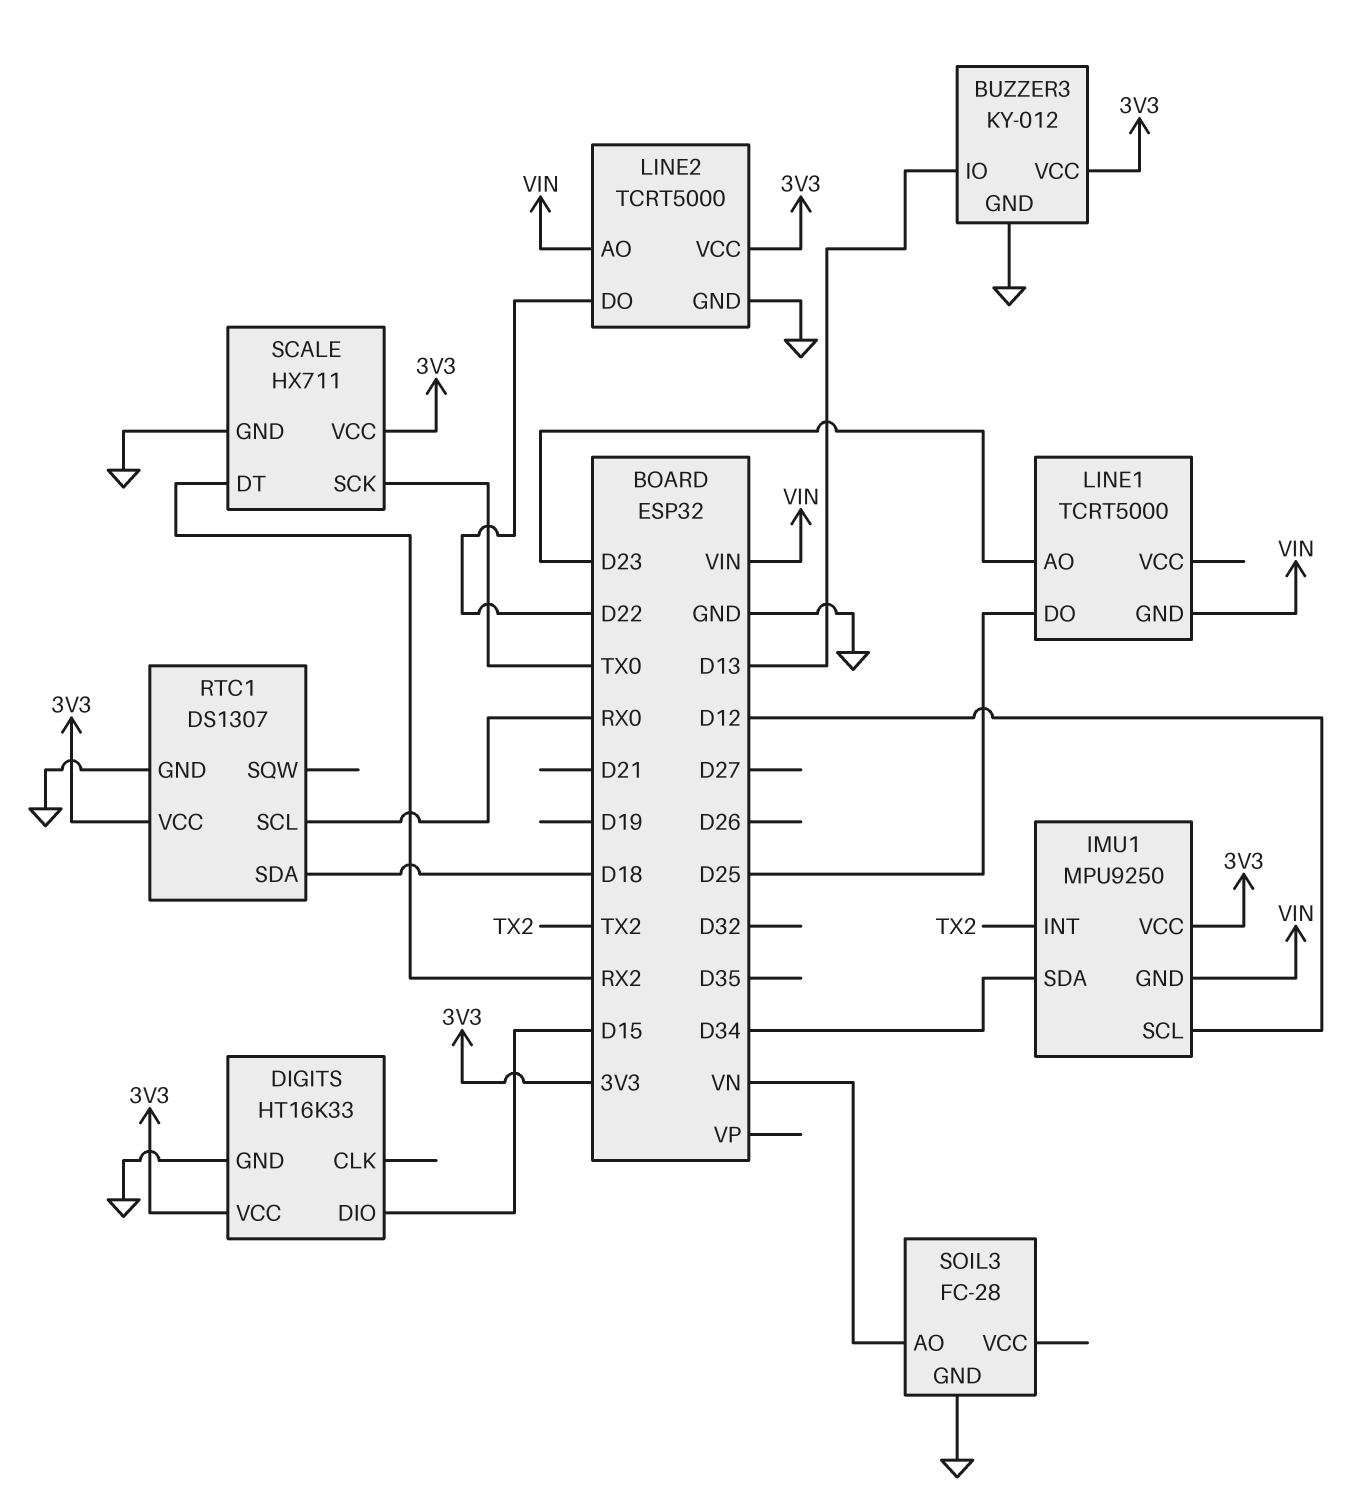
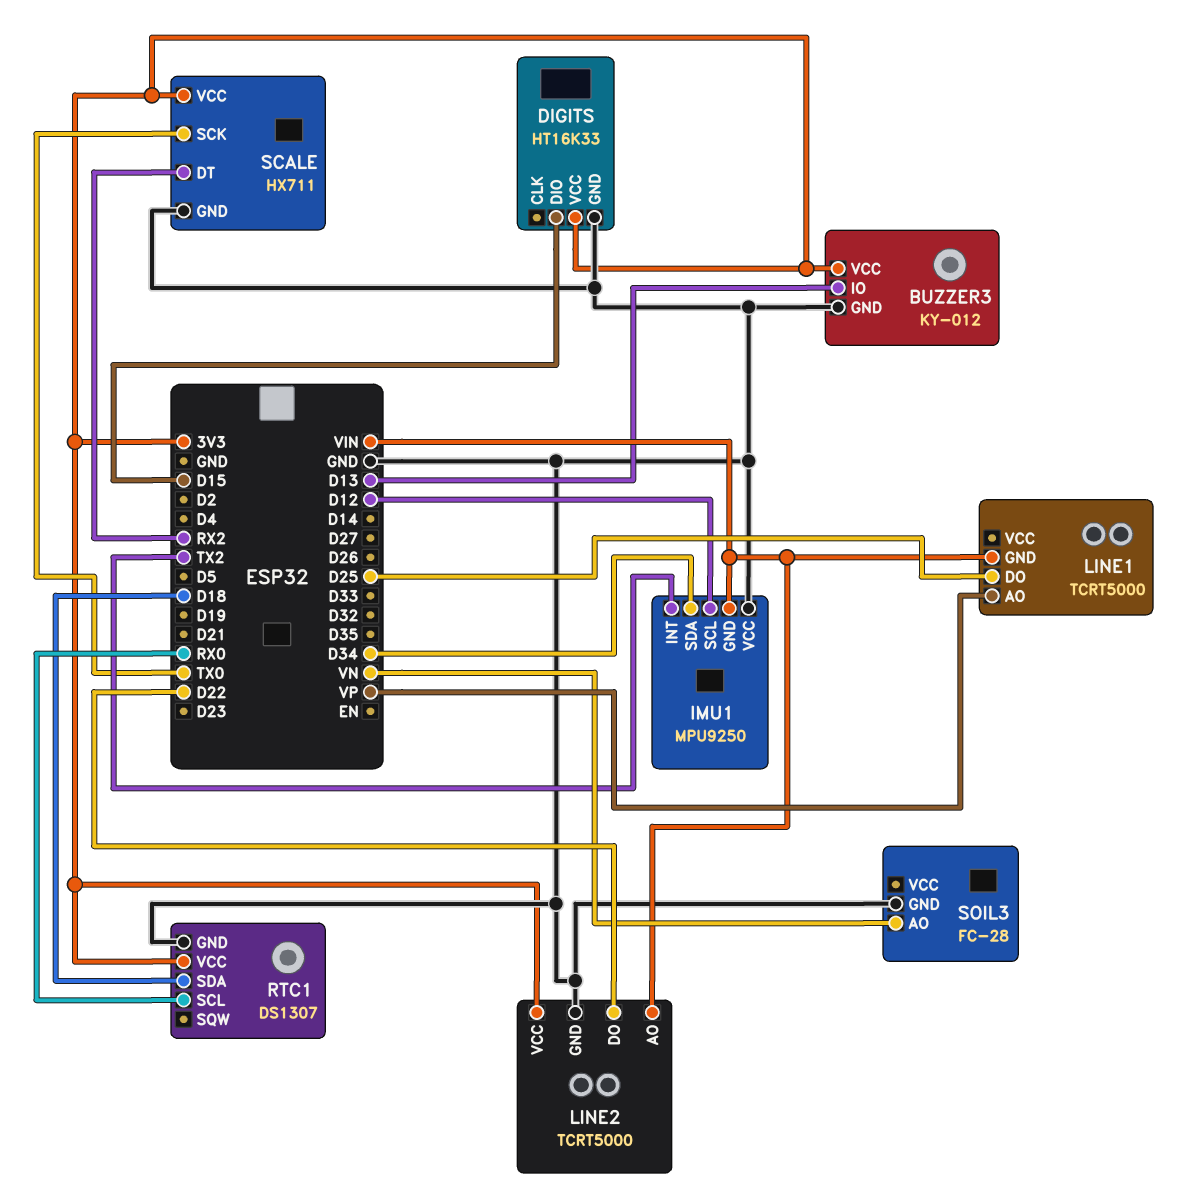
IMU1 pin VCC: 3V3 -> GND
LINE1 pin AO: D23 -> VP

